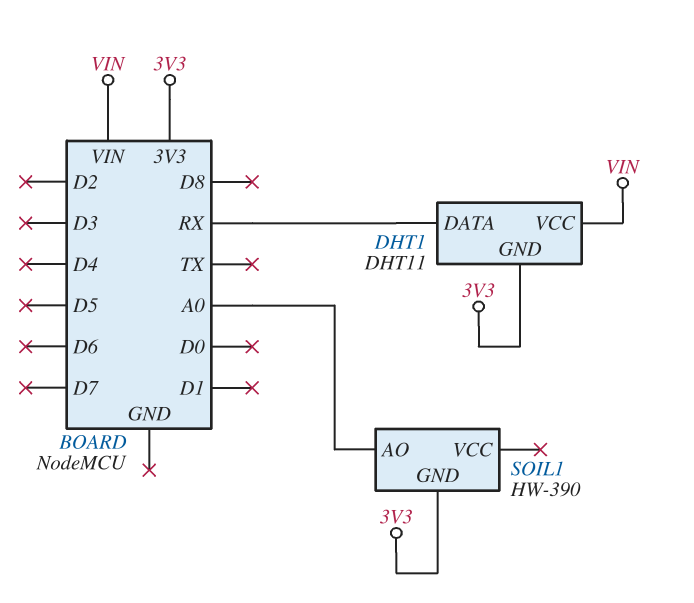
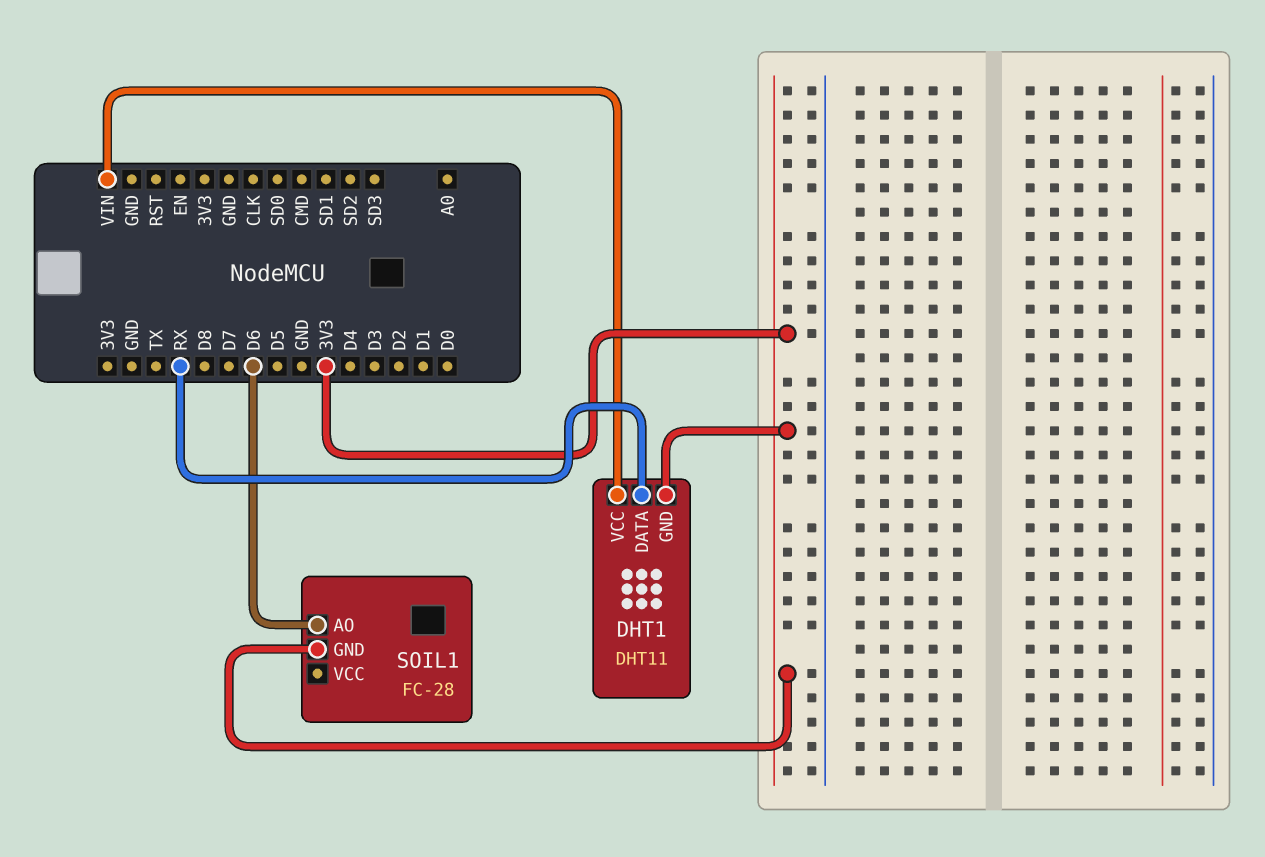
SOIL1: HW-390 -> FC-28
SOIL1 pin AO: A0 -> D6

